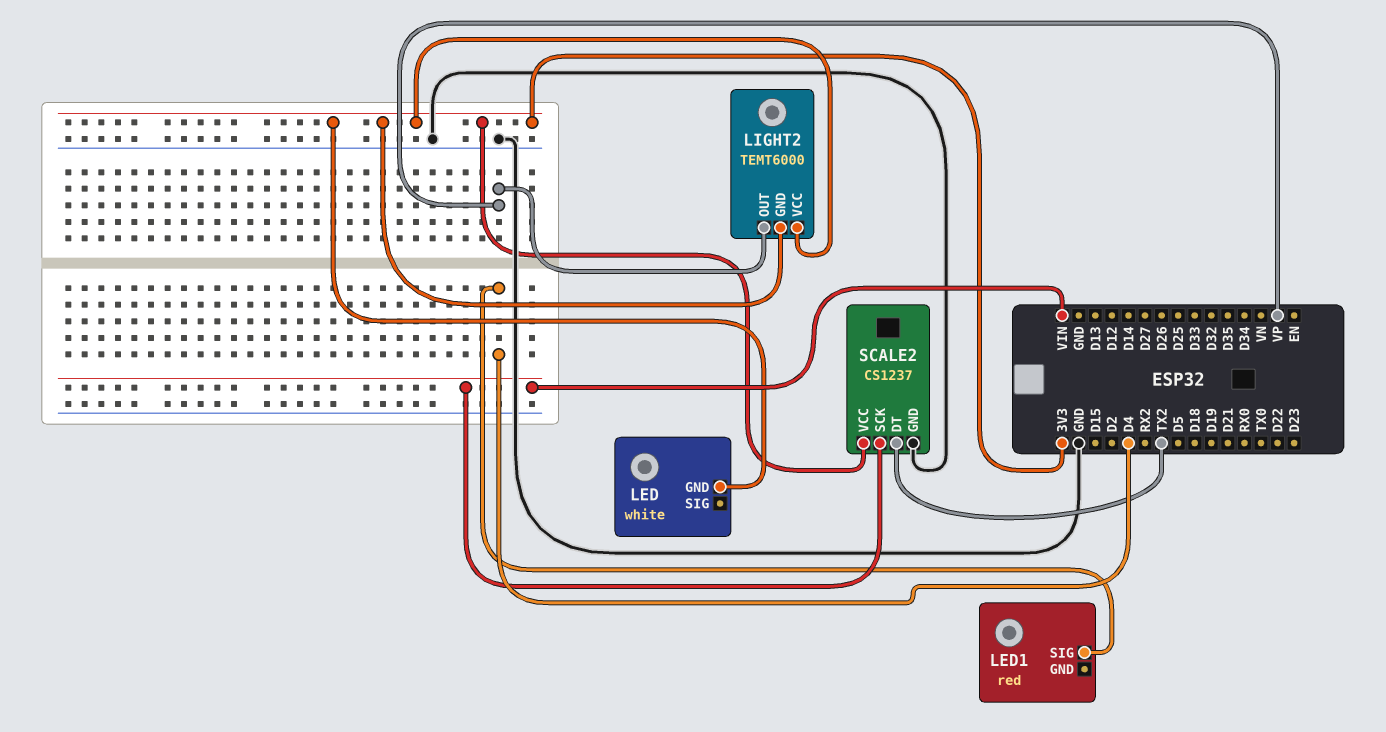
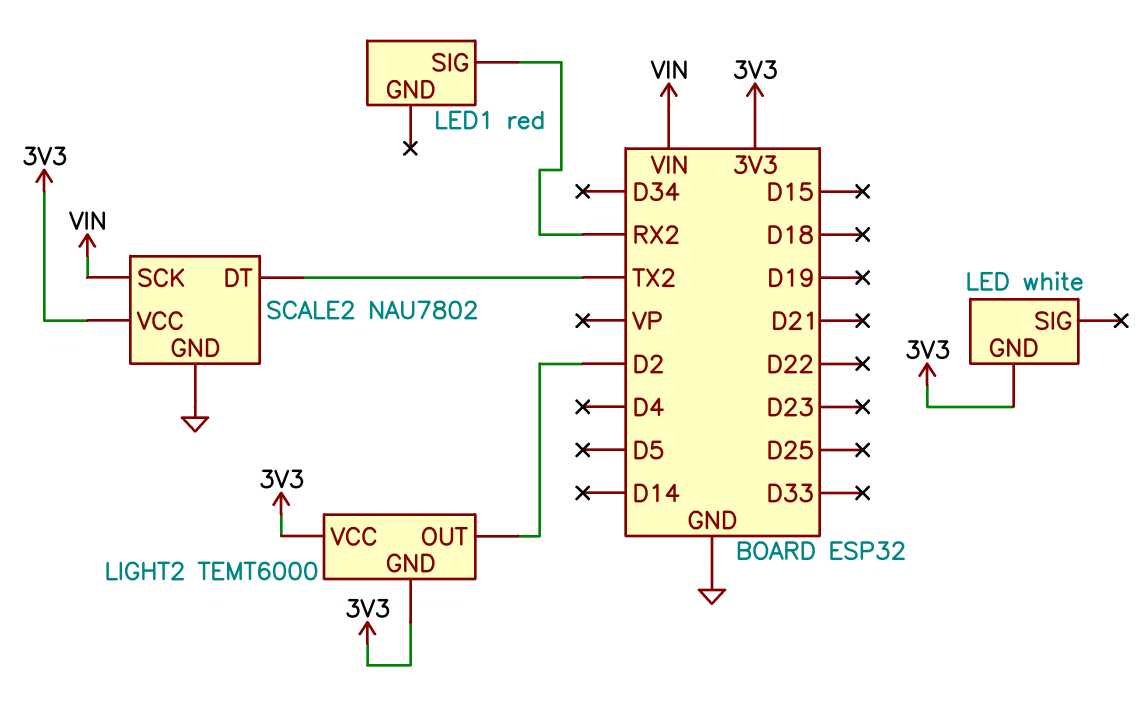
LED1 pin SIG: D4 -> RX2
LIGHT2 pin OUT: VP -> D2
SCALE2: CS1237 -> NAU7802

